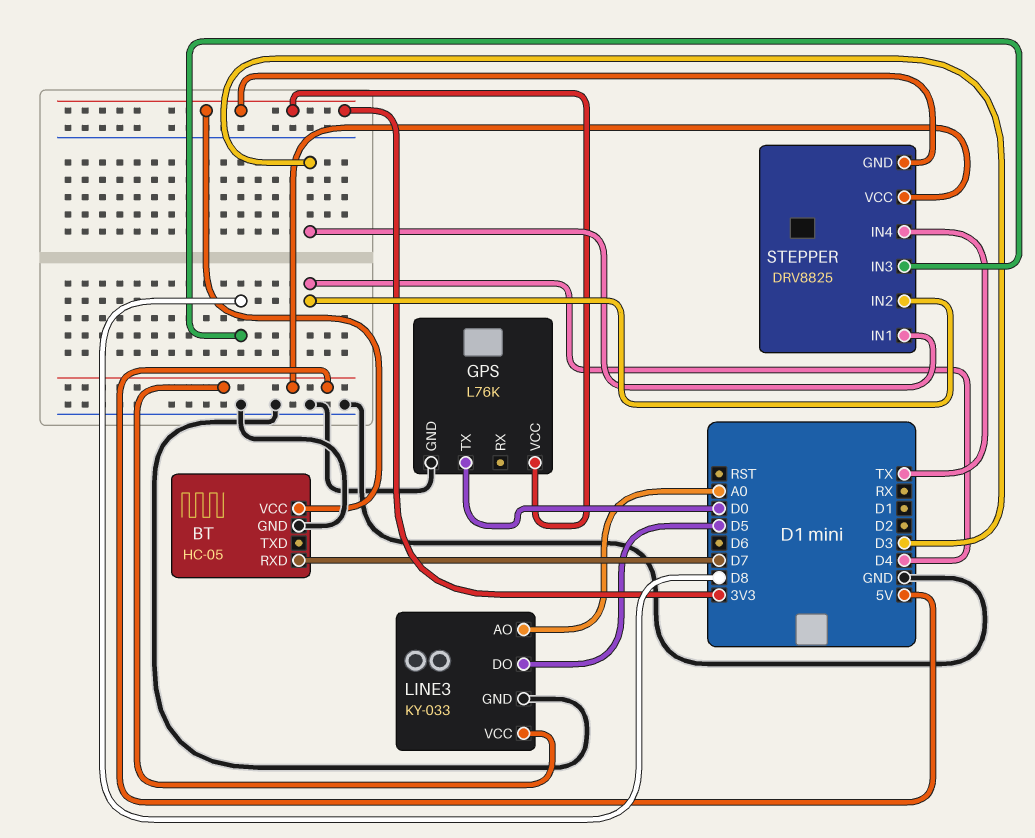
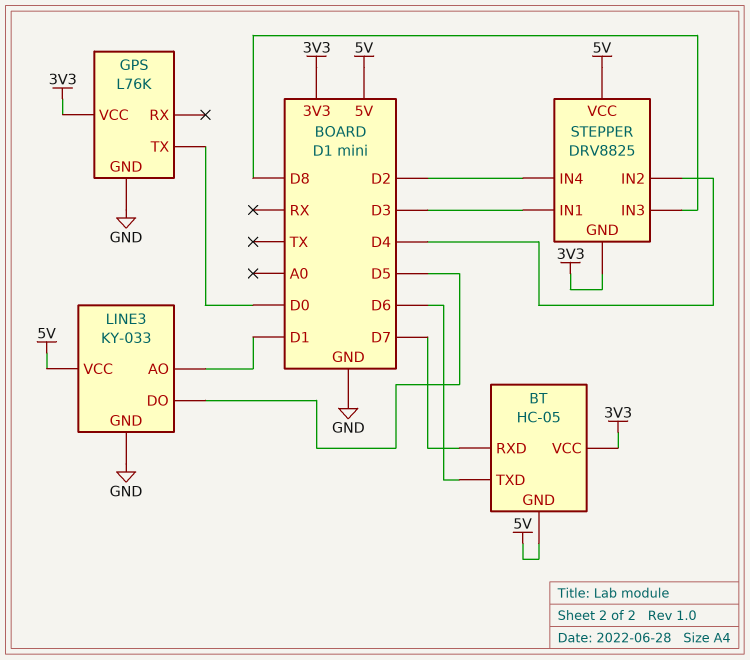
BT pin GND: GND -> 5V
BT pin TXD: none -> D6
LINE3 pin AO: A0 -> D1
STEPPER pin IN4: TX -> D2

